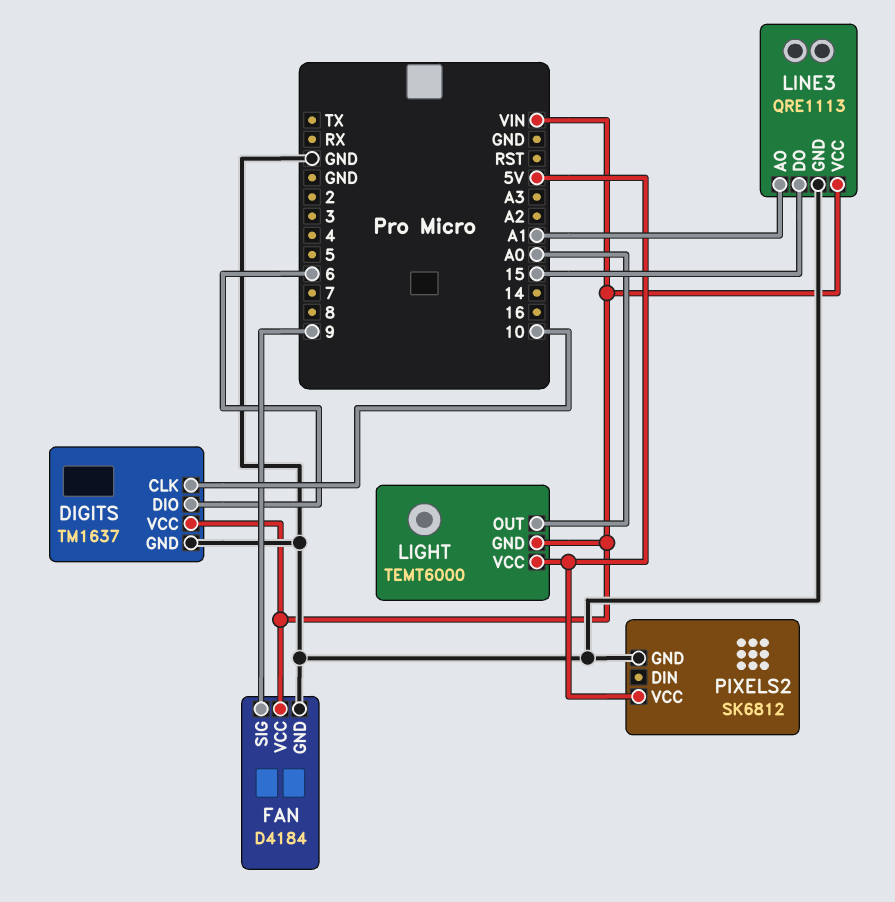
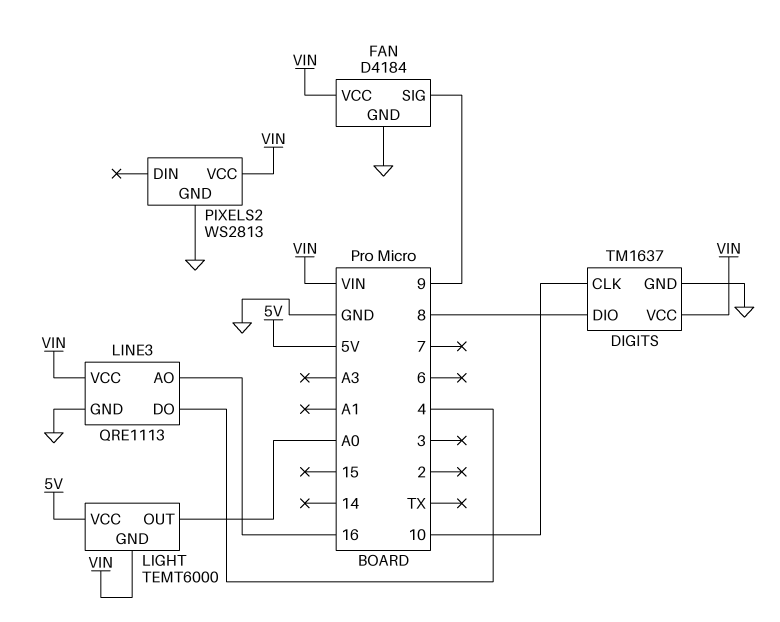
DIGITS pin DIO: 6 -> 8
LINE3 pin AO: A1 -> 16
LINE3 pin DO: 15 -> 4
PIXELS2: SK6812 -> WS2813
PIXELS2 pin VCC: 5V -> VIN

